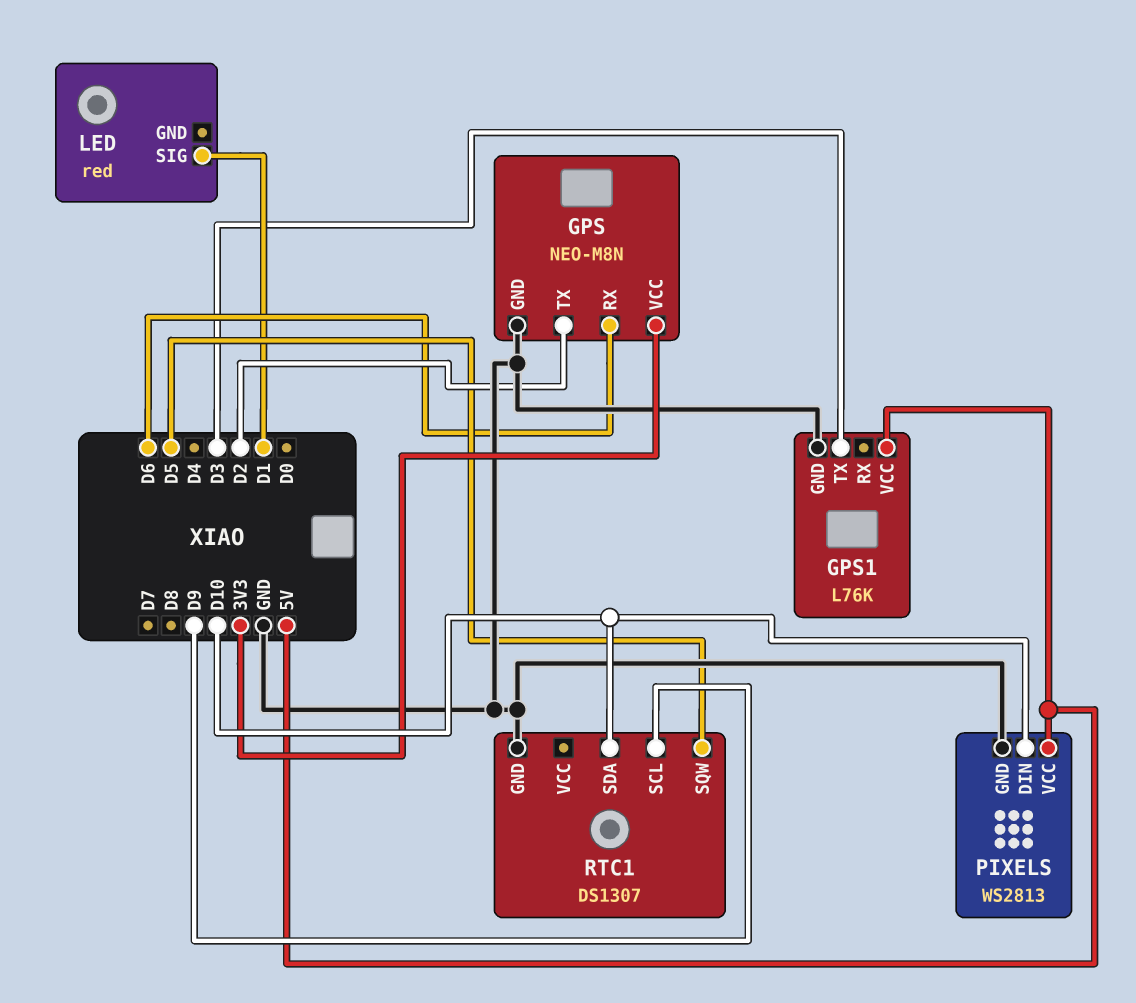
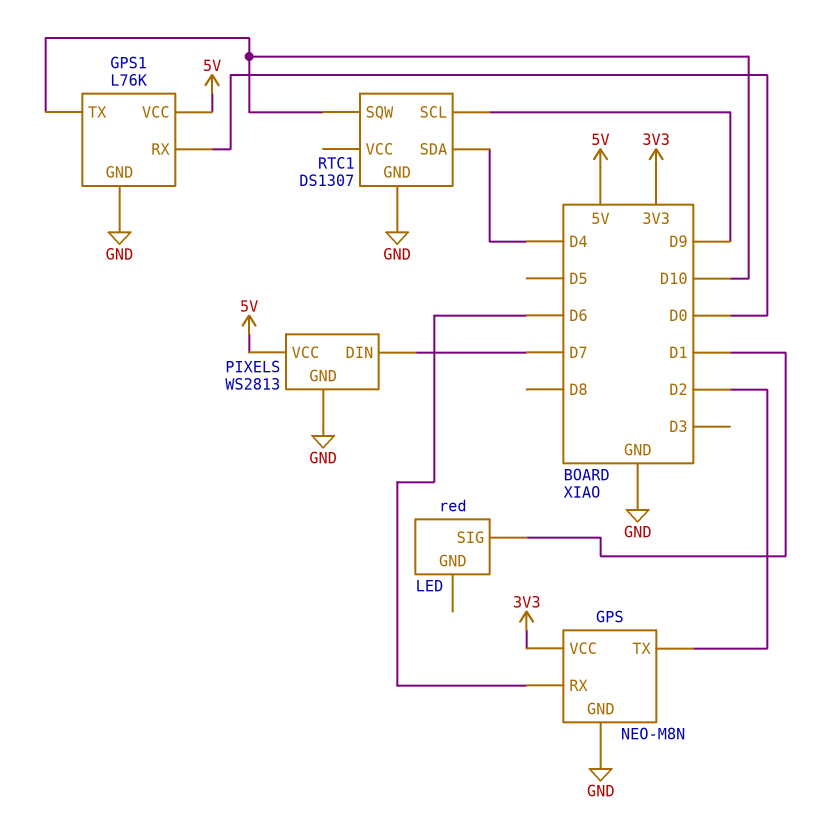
GPS1 pin RX: none -> D0
GPS1 pin TX: D3 -> D10
PIXELS pin DIN: D10 -> D7
RTC1 pin SDA: D10 -> D4
RTC1 pin SQW: D5 -> D10

